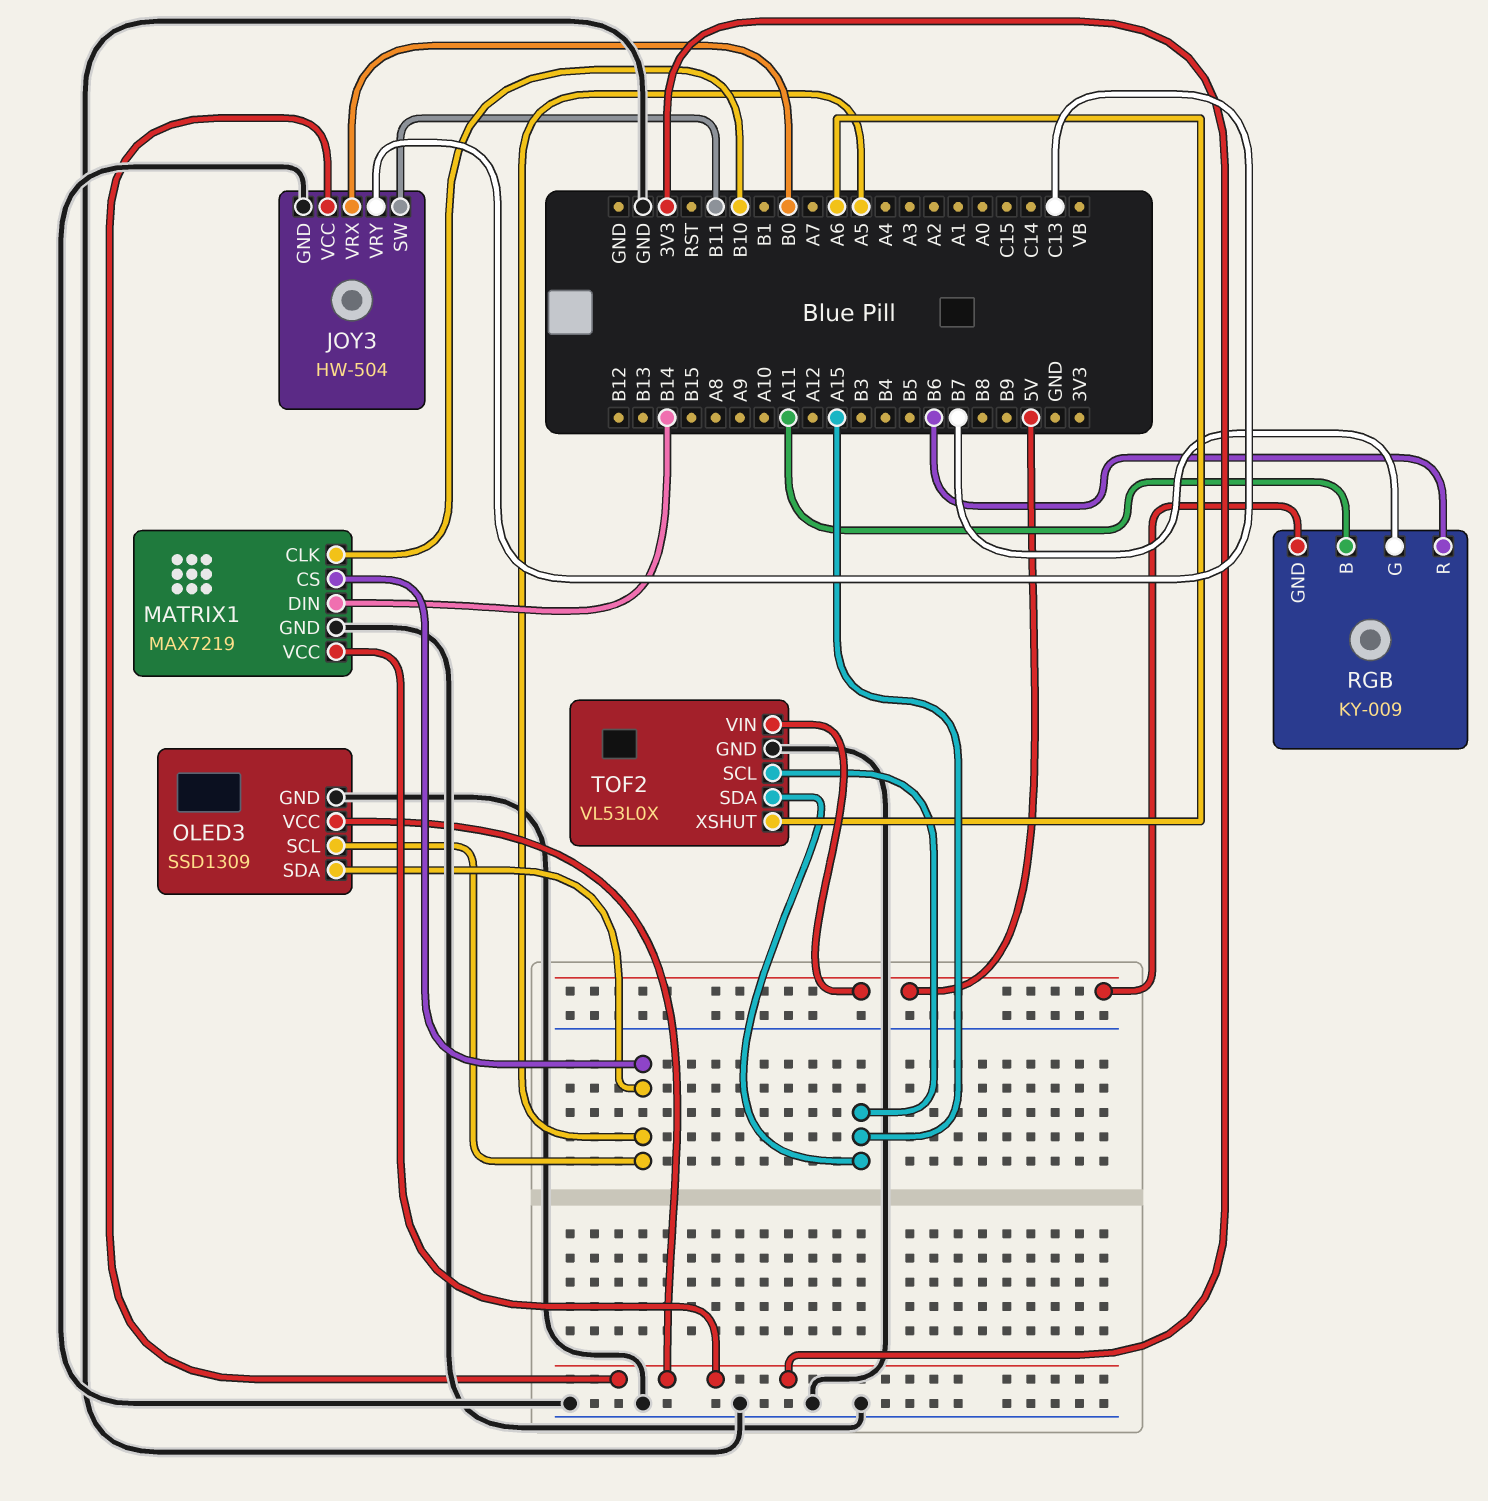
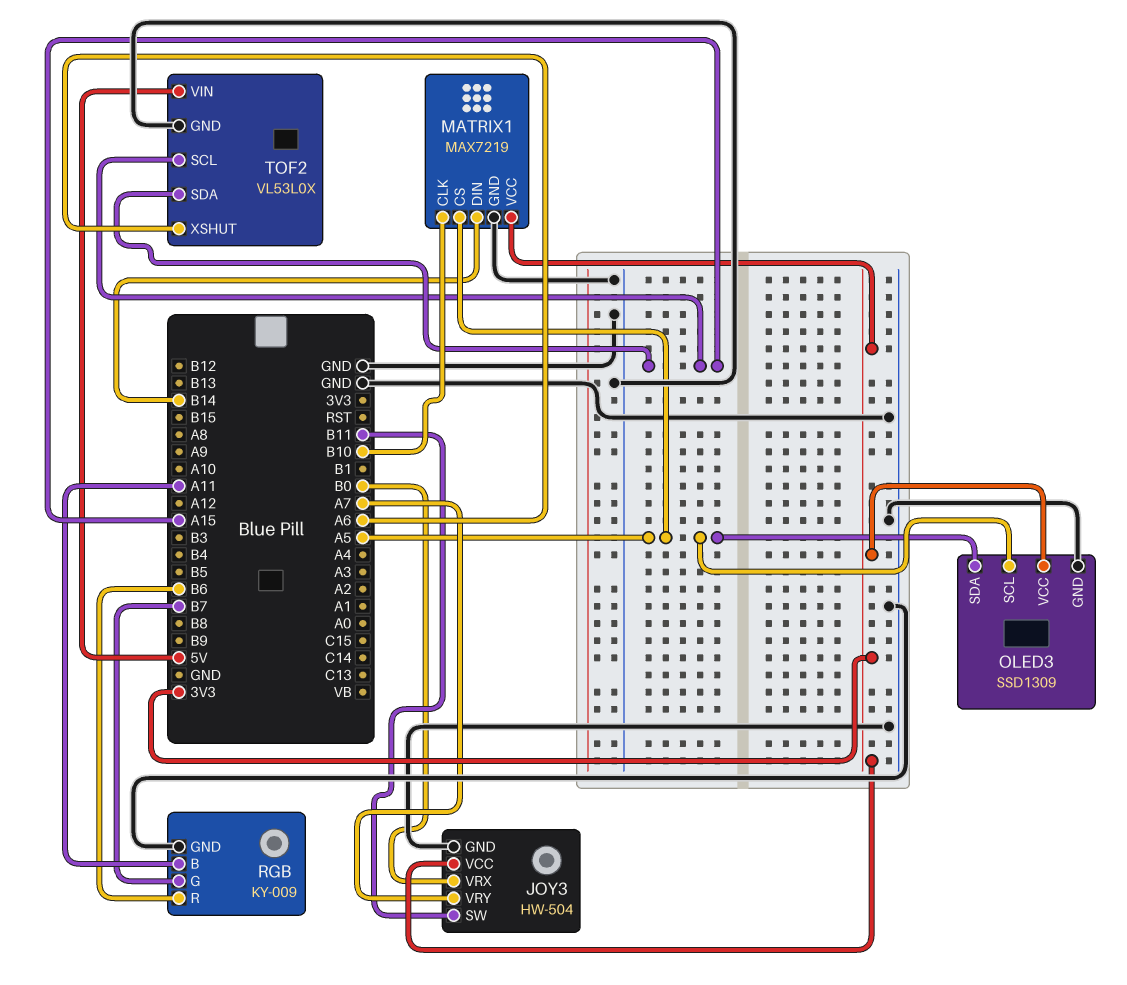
JOY3 pin VRY: C13 -> A7
RGB pin GND: 5V -> GND

